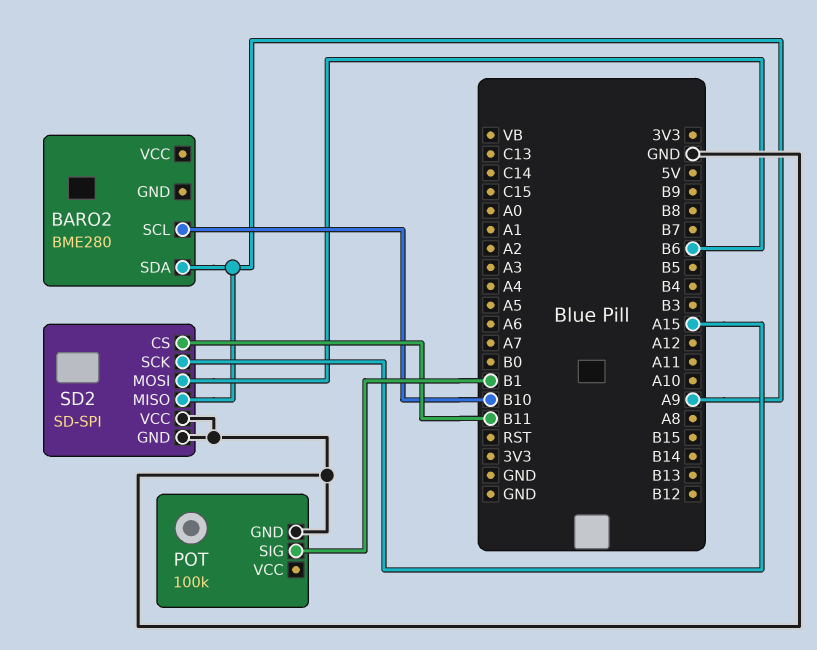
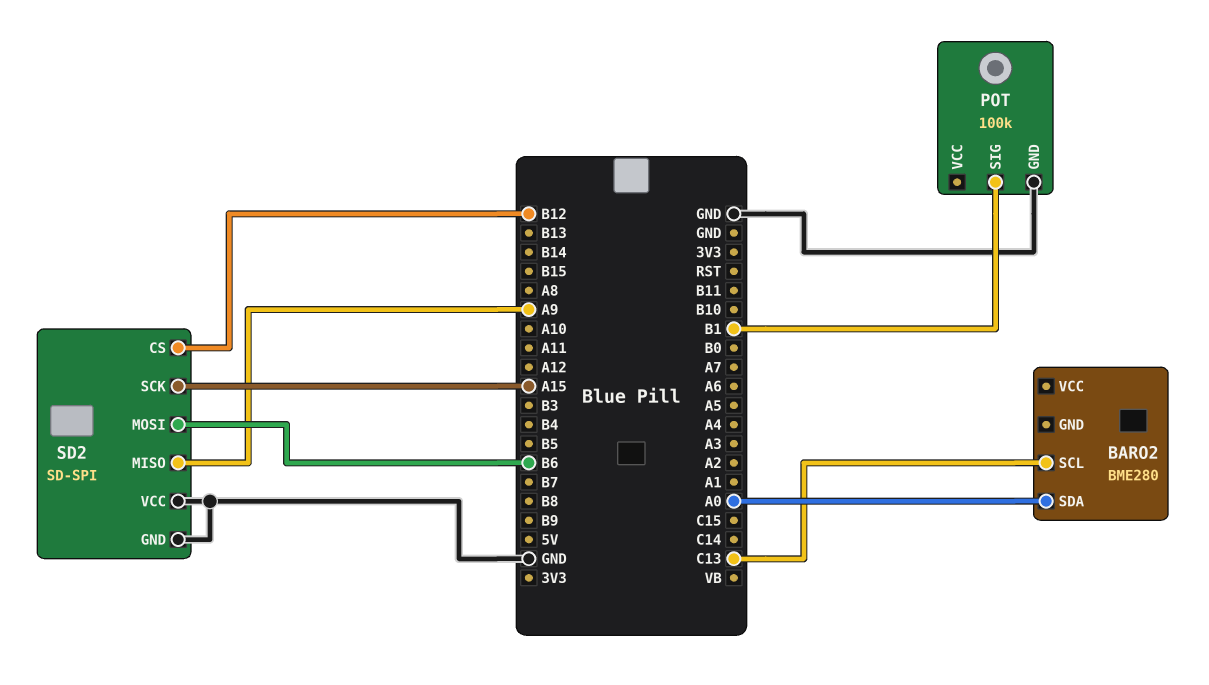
BARO2 pin SCL: B10 -> C13
BARO2 pin SDA: A9 -> A0
SD2 pin CS: B11 -> B12

